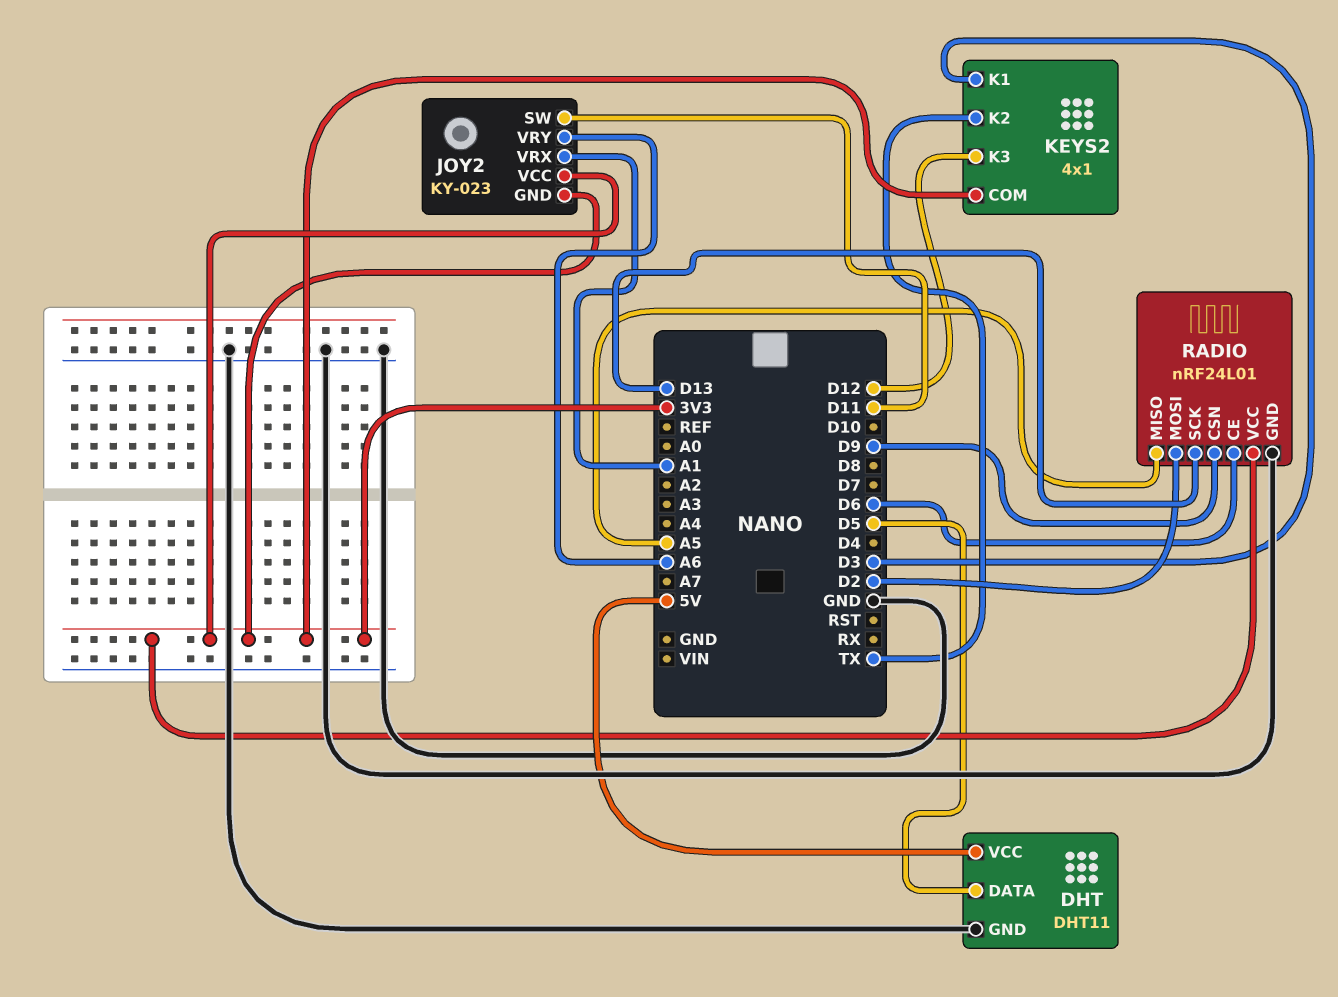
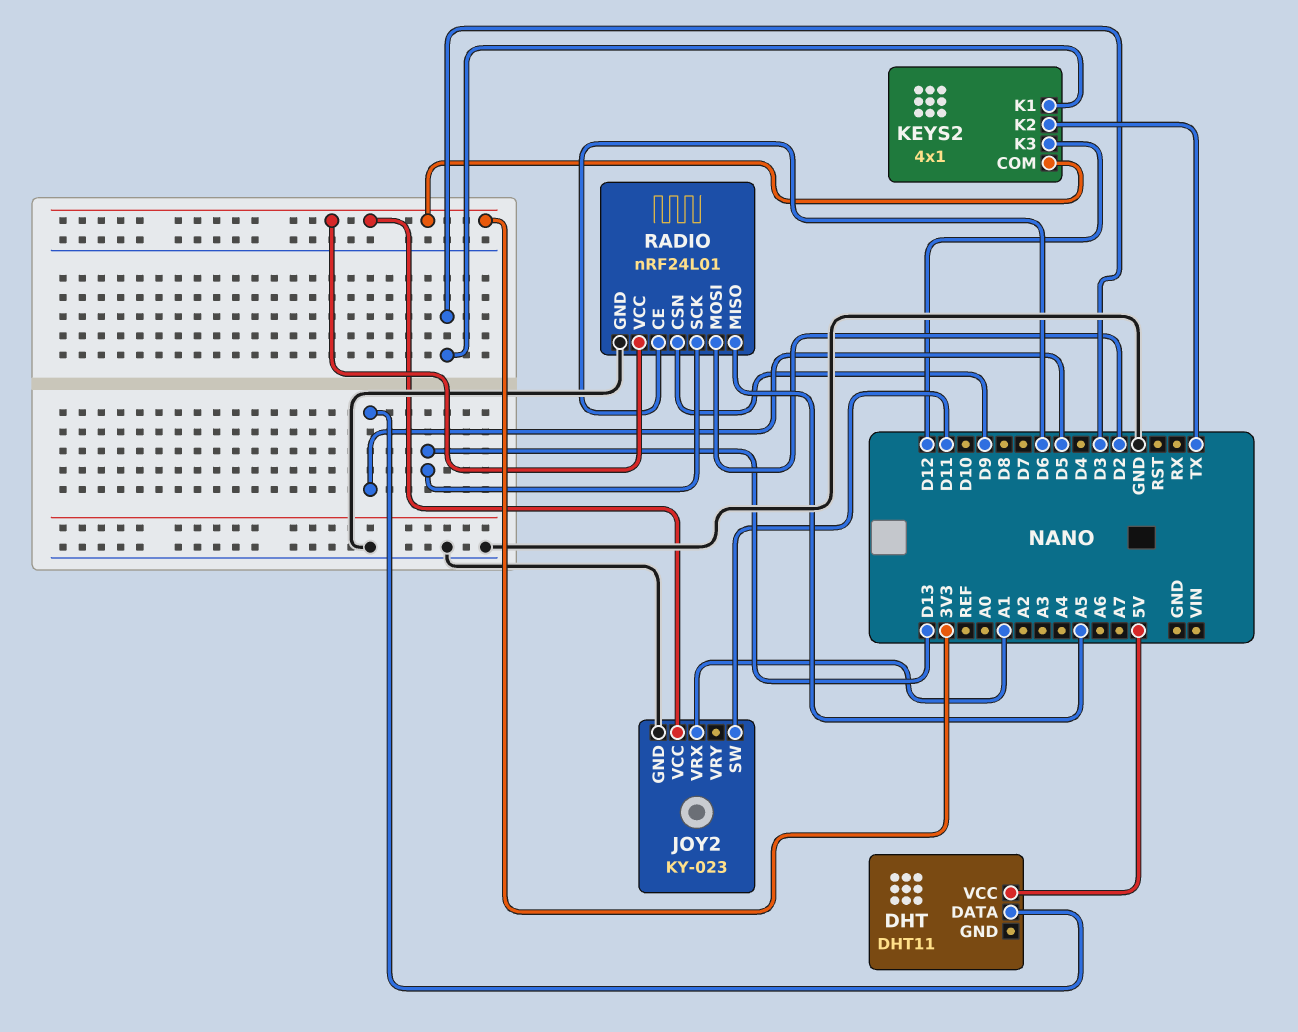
DHT pin GND: GND -> none
JOY2 pin GND: 3V3 -> GND
JOY2 pin VRY: A6 -> none

